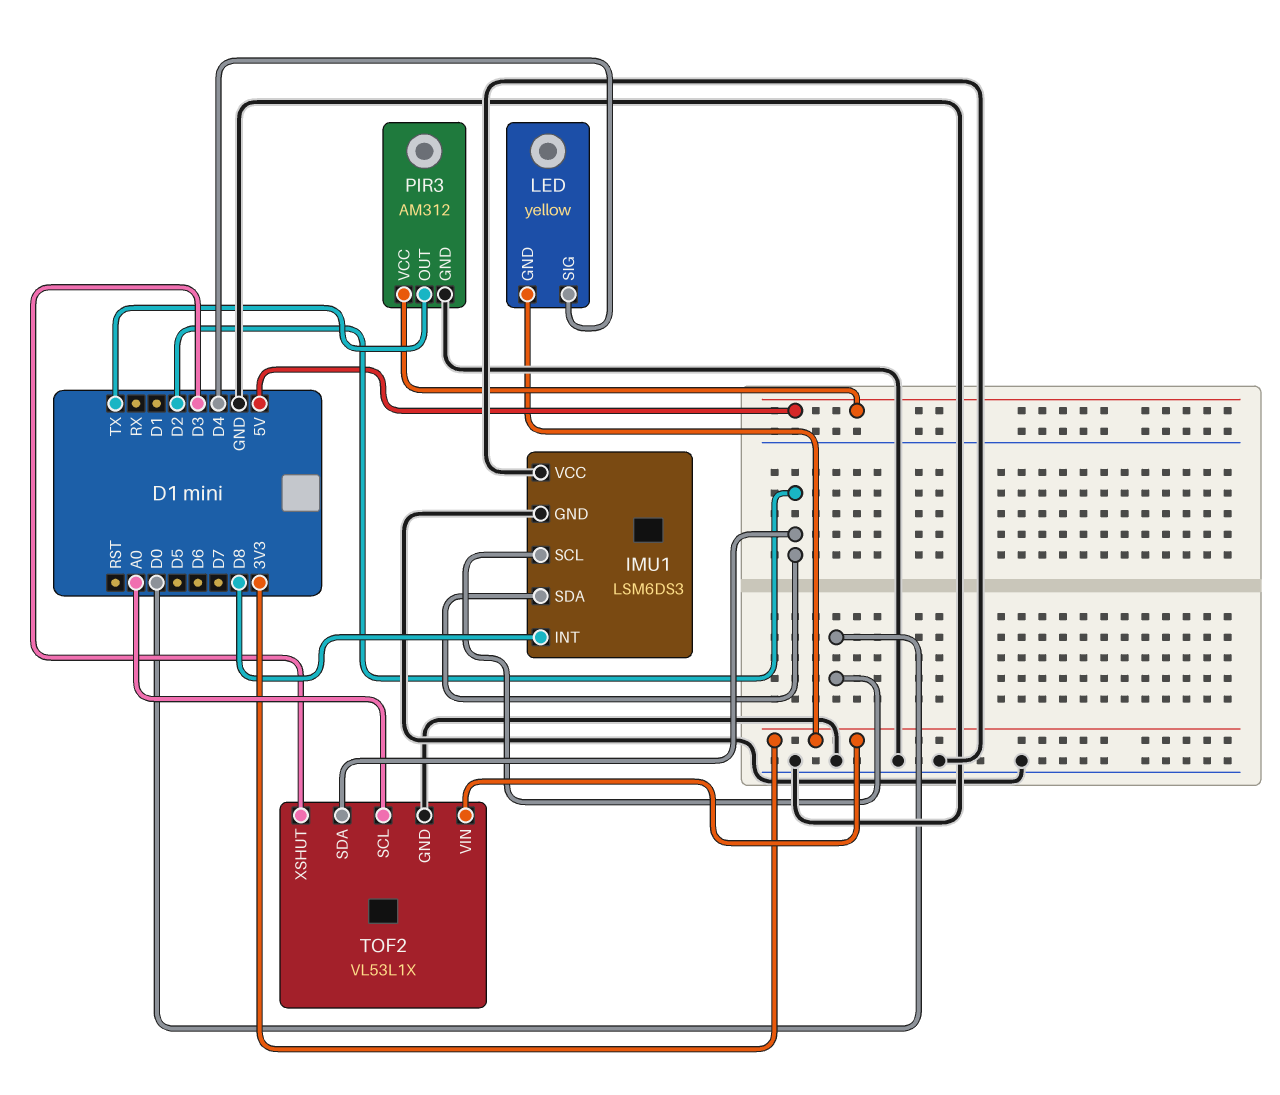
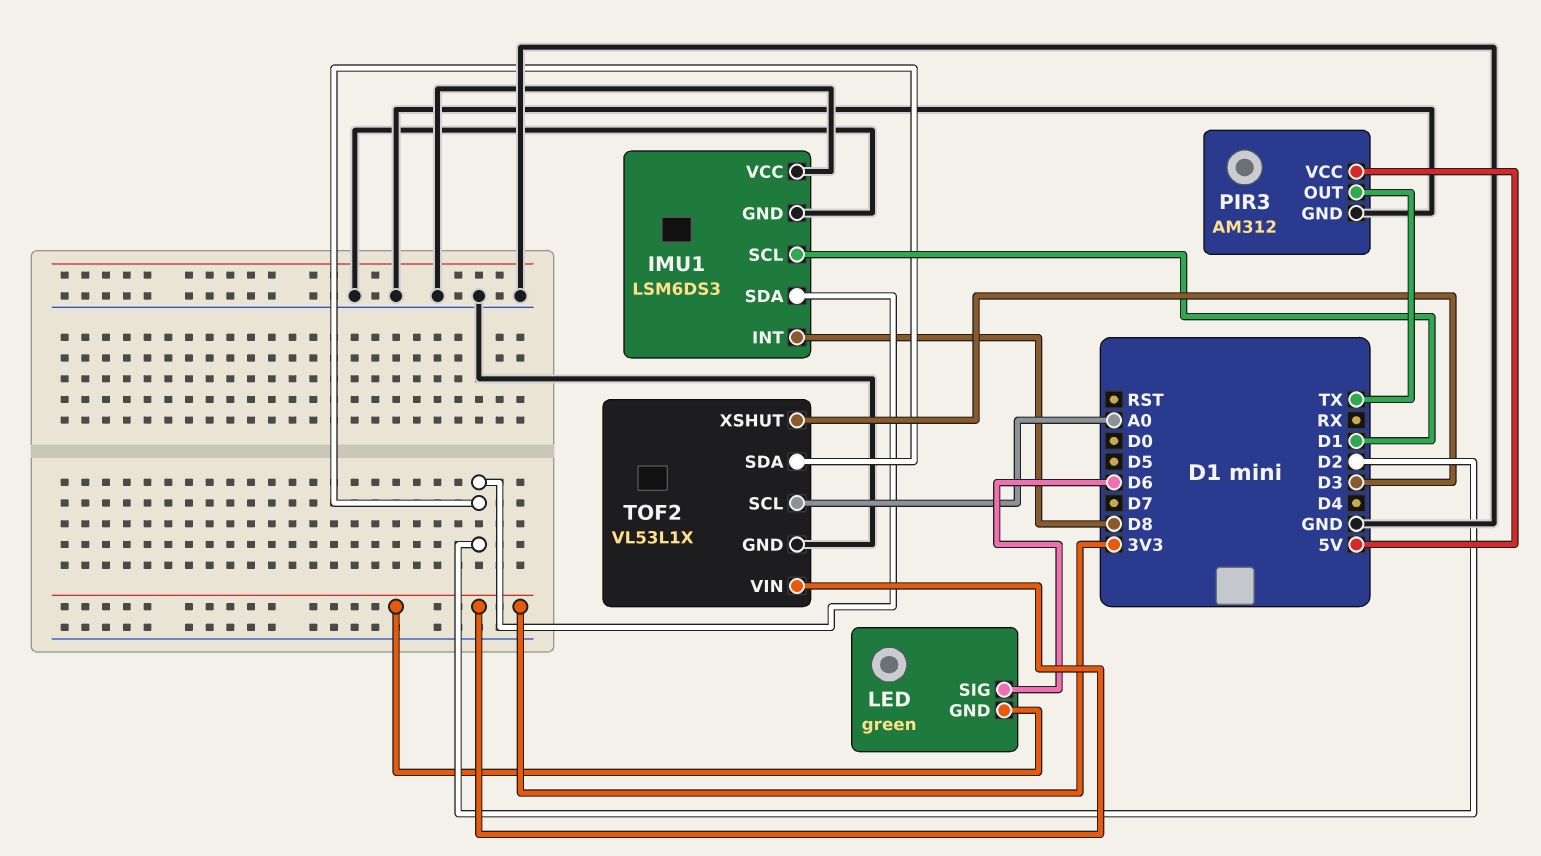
IMU1 pin SCL: D0 -> D1
LED: yellow -> green
LED pin SIG: D4 -> D6

